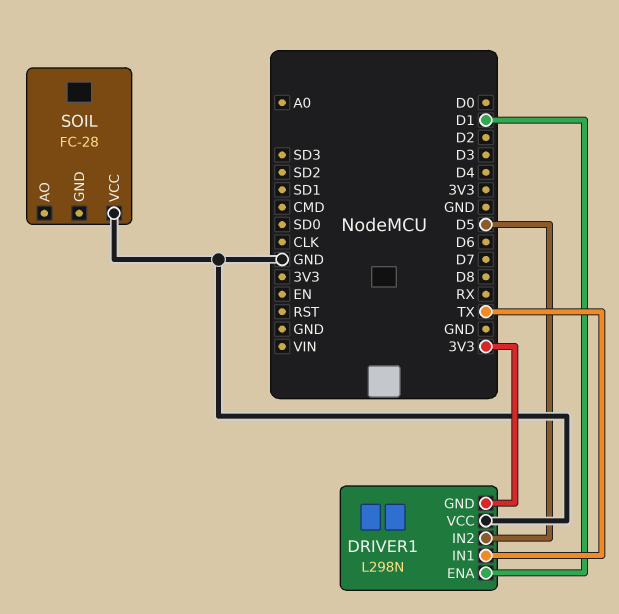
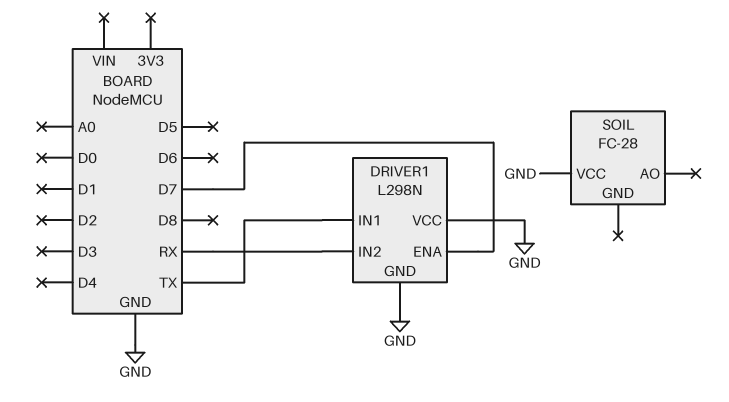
DRIVER1 pin ENA: D1 -> D7
DRIVER1 pin GND: 3V3 -> GND
DRIVER1 pin IN2: D5 -> RX

